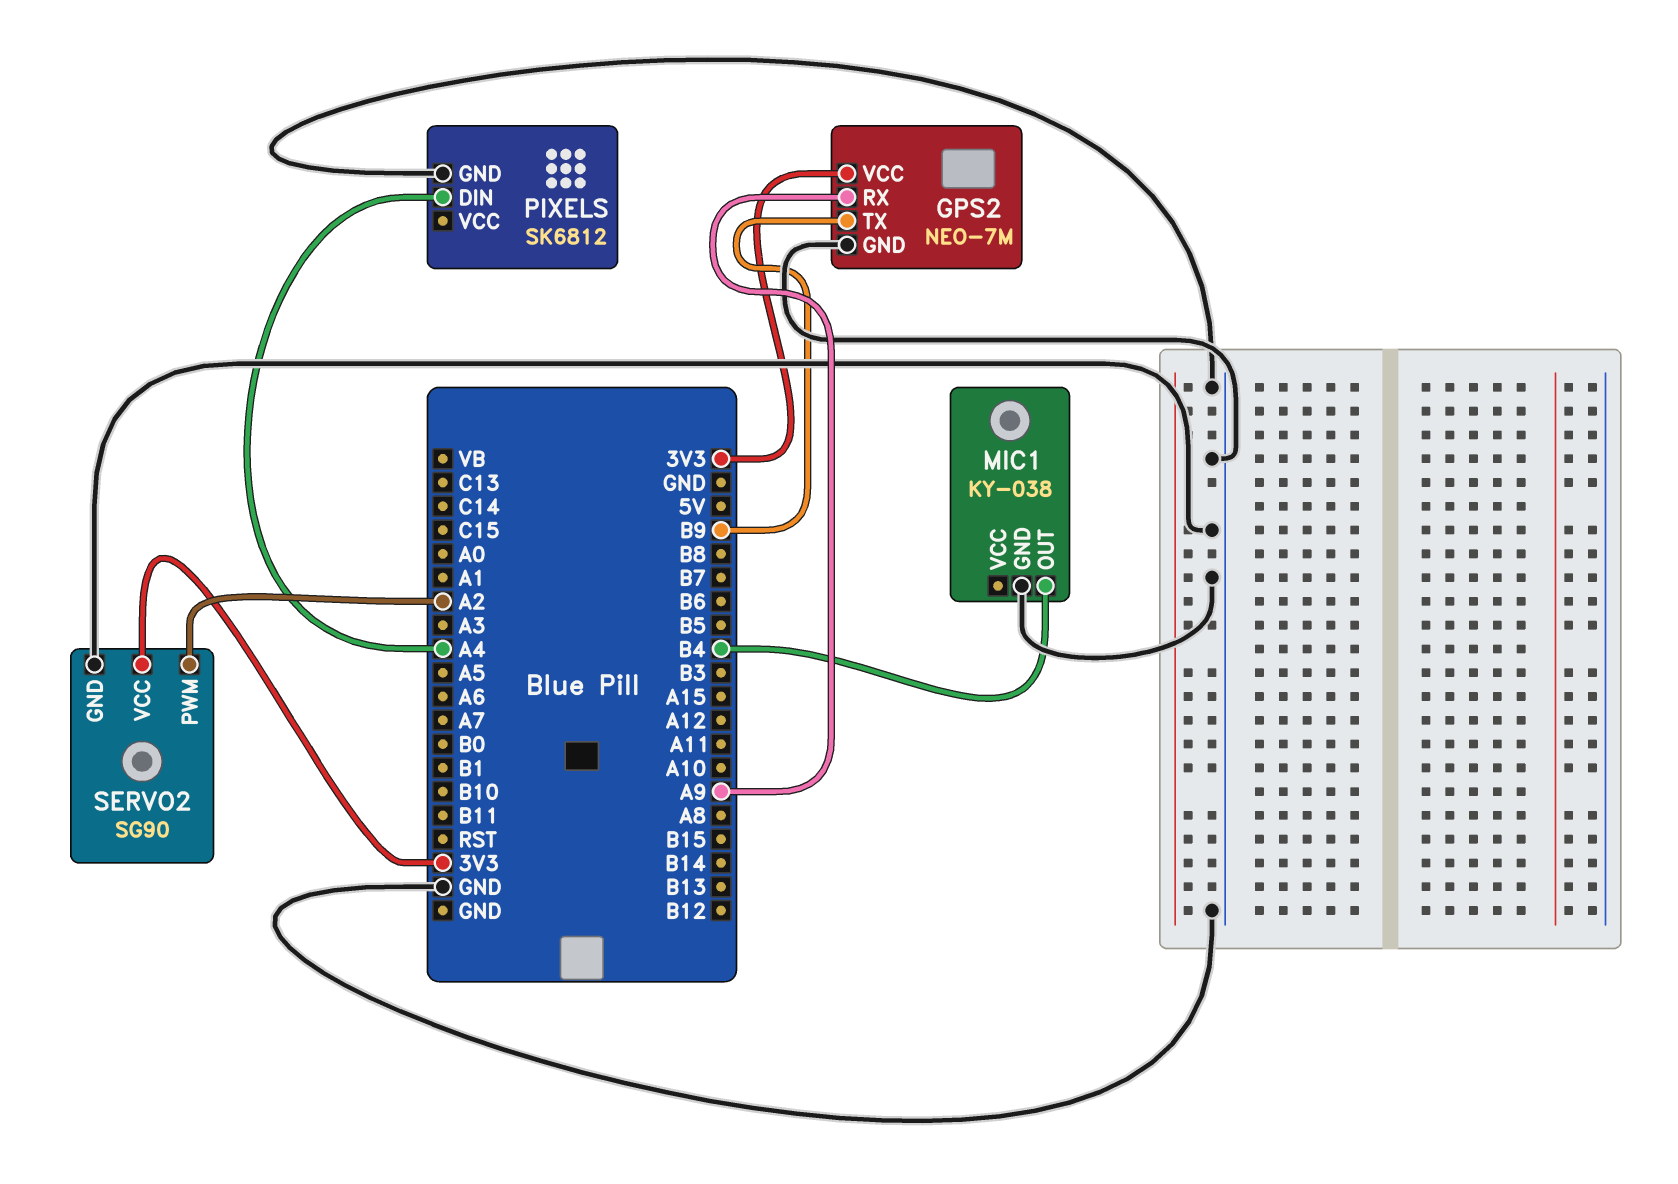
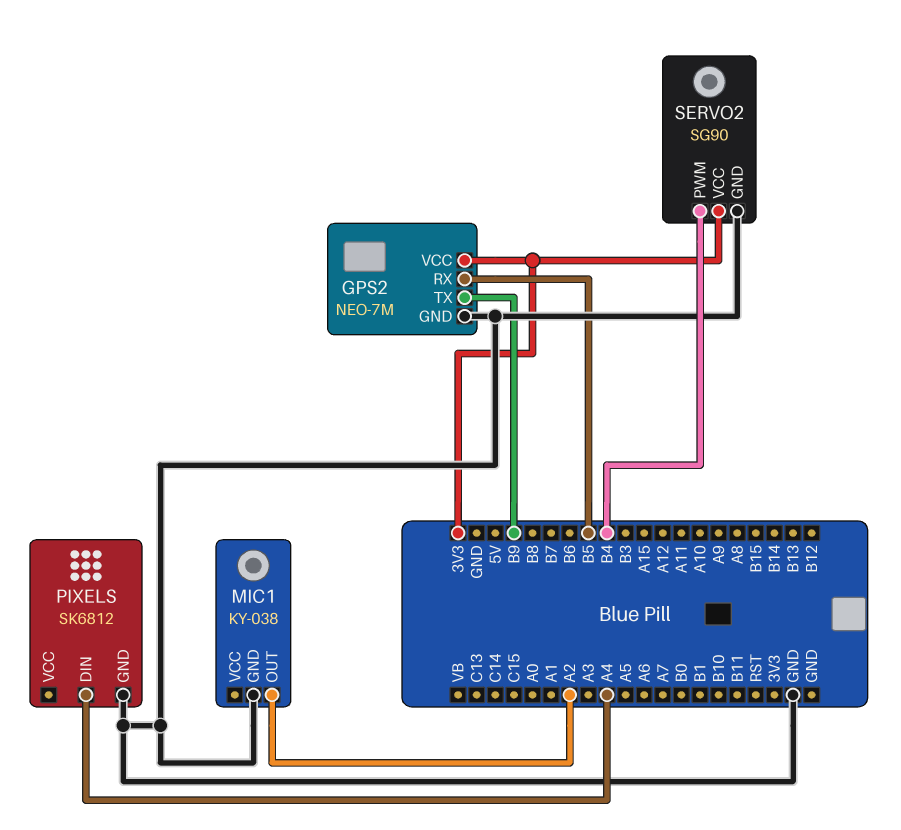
GPS2 pin RX: A9 -> B5
MIC1 pin OUT: B4 -> A2
SERVO2 pin PWM: A2 -> B4

